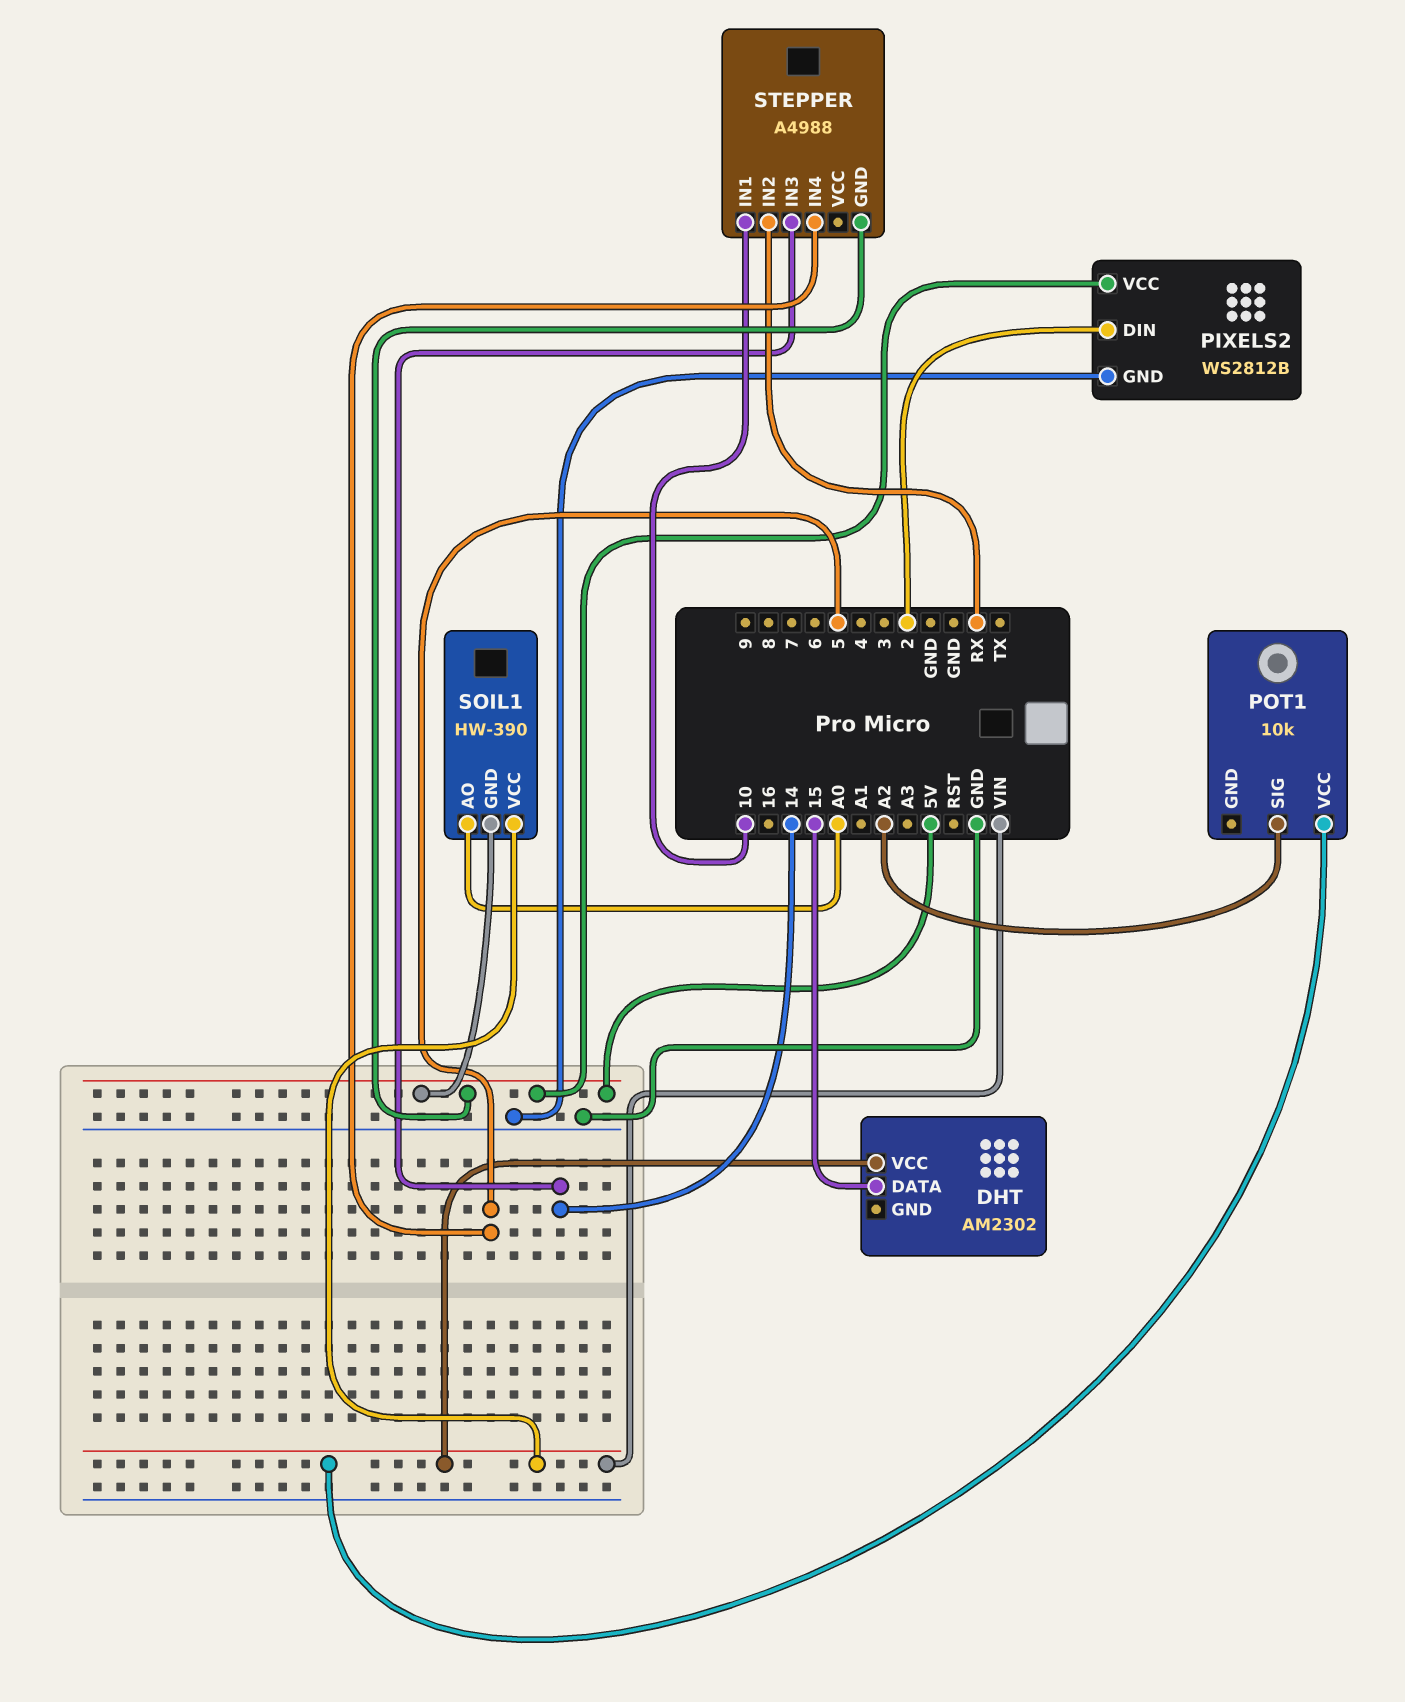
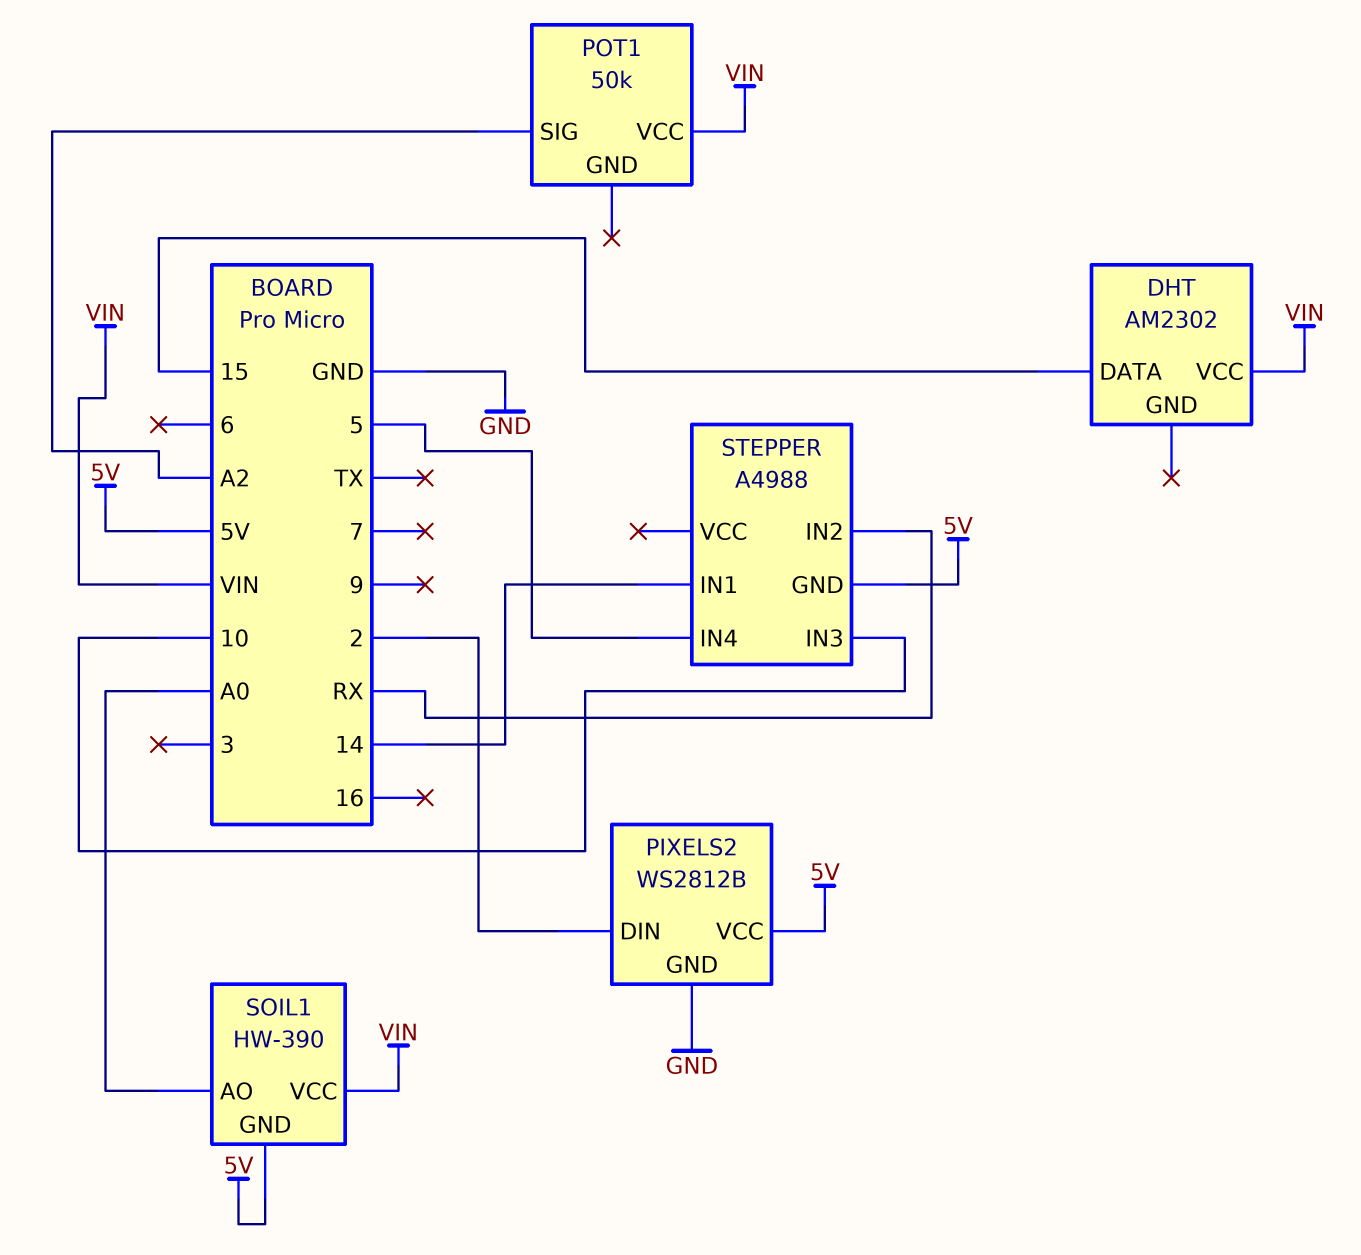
POT1: 10k -> 50k
STEPPER pin IN1: 10 -> 14
STEPPER pin IN3: 14 -> 10

